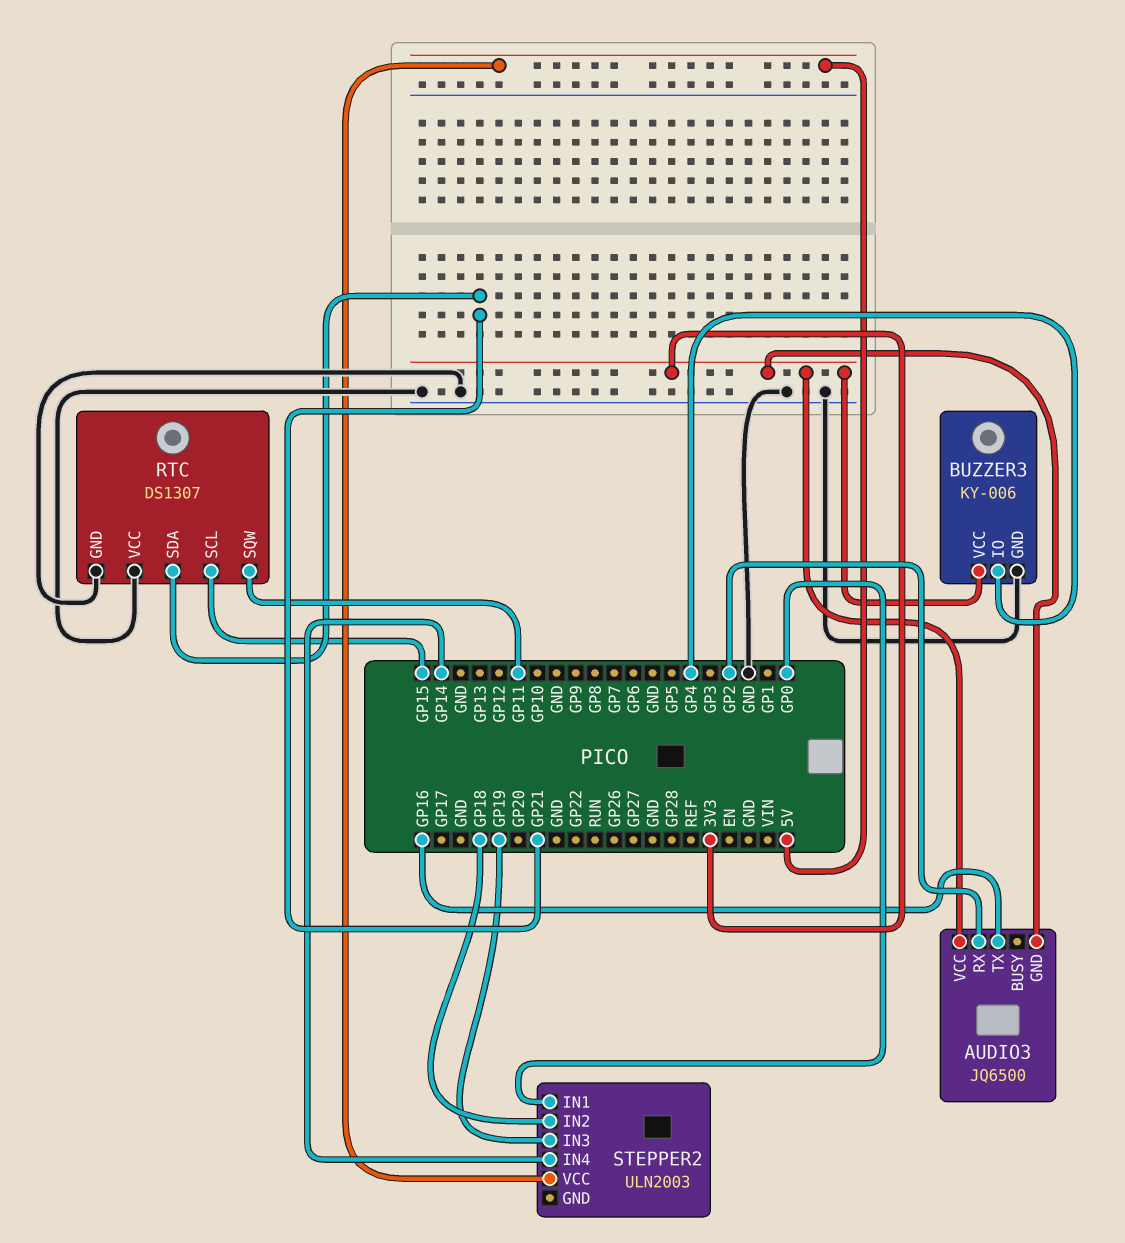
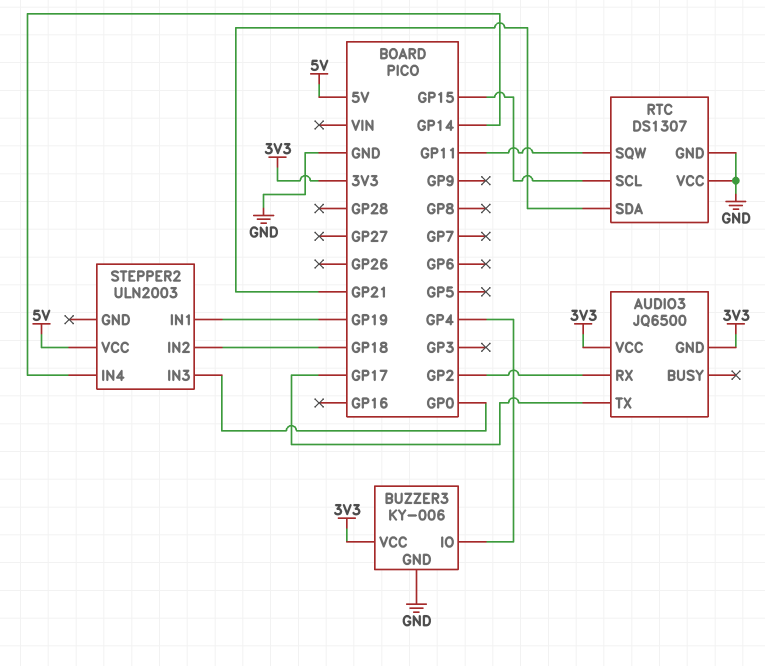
AUDIO3 pin TX: GP16 -> GP17
STEPPER2 pin IN1: GP0 -> GP19
STEPPER2 pin IN3: GP19 -> GP0

